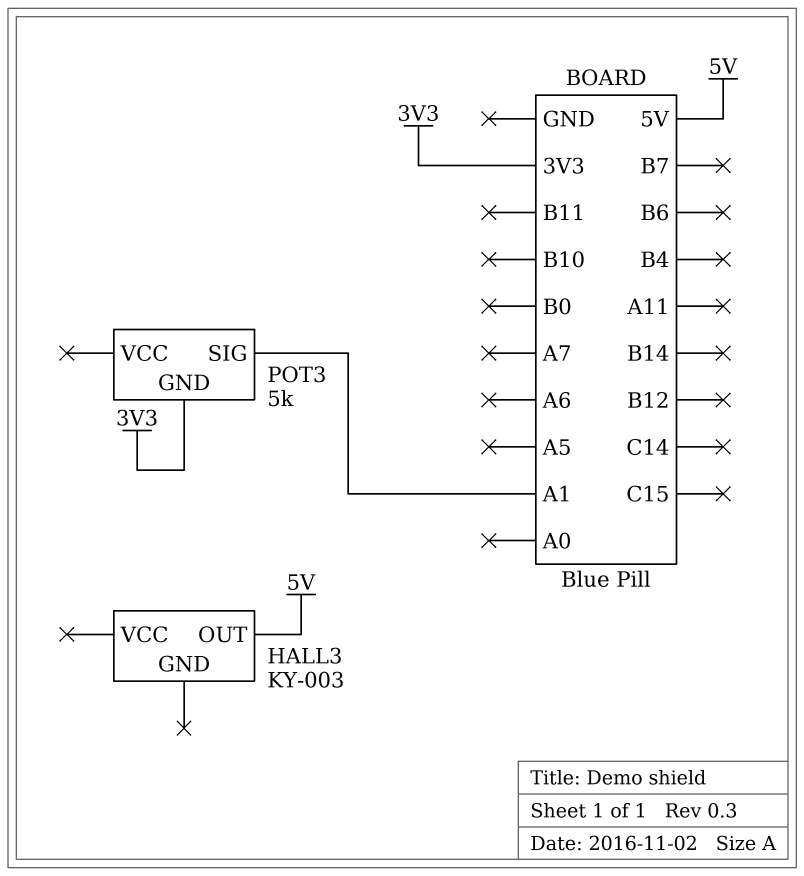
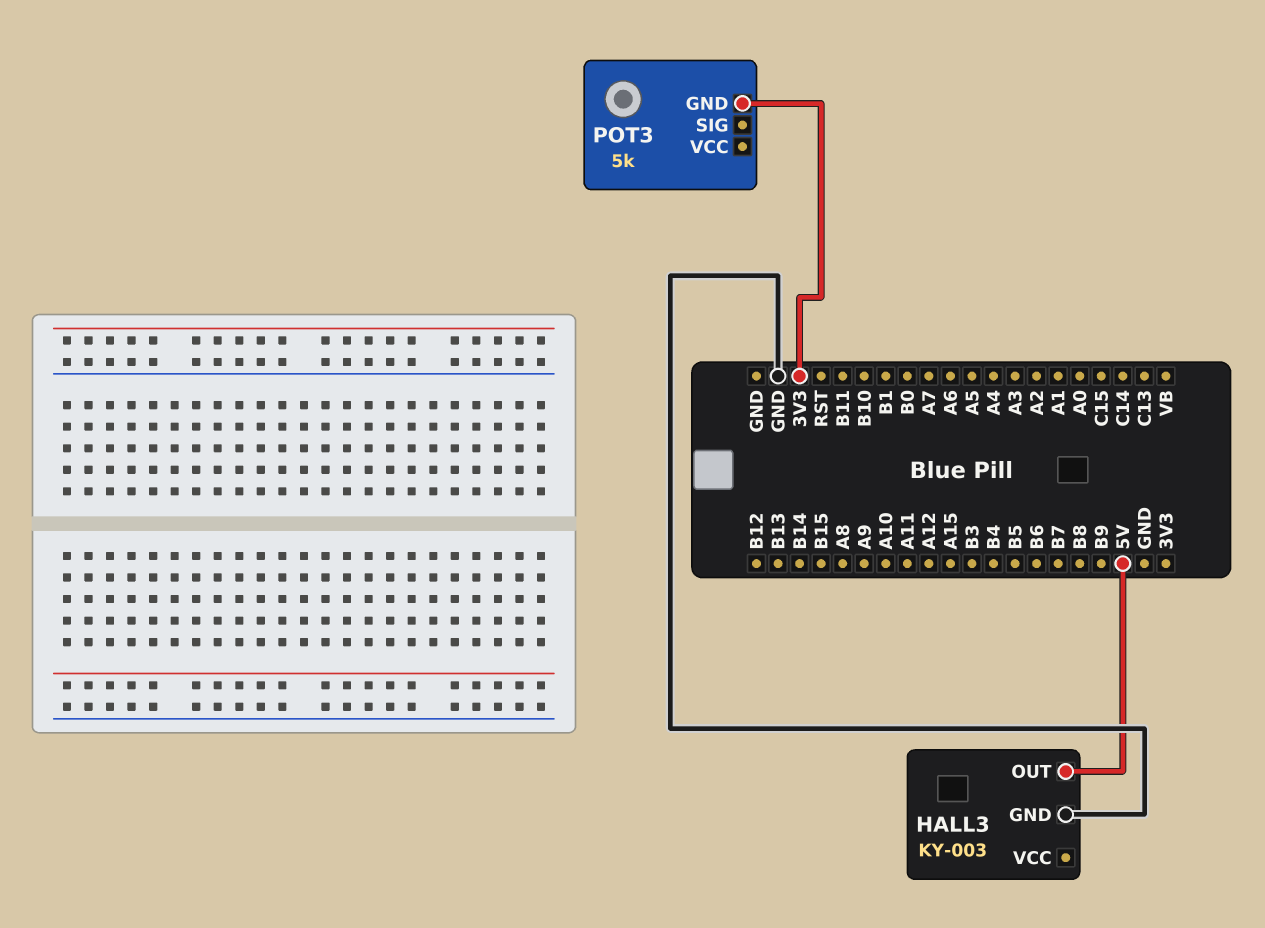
HALL3 pin GND: none -> GND
POT3 pin SIG: A1 -> none

